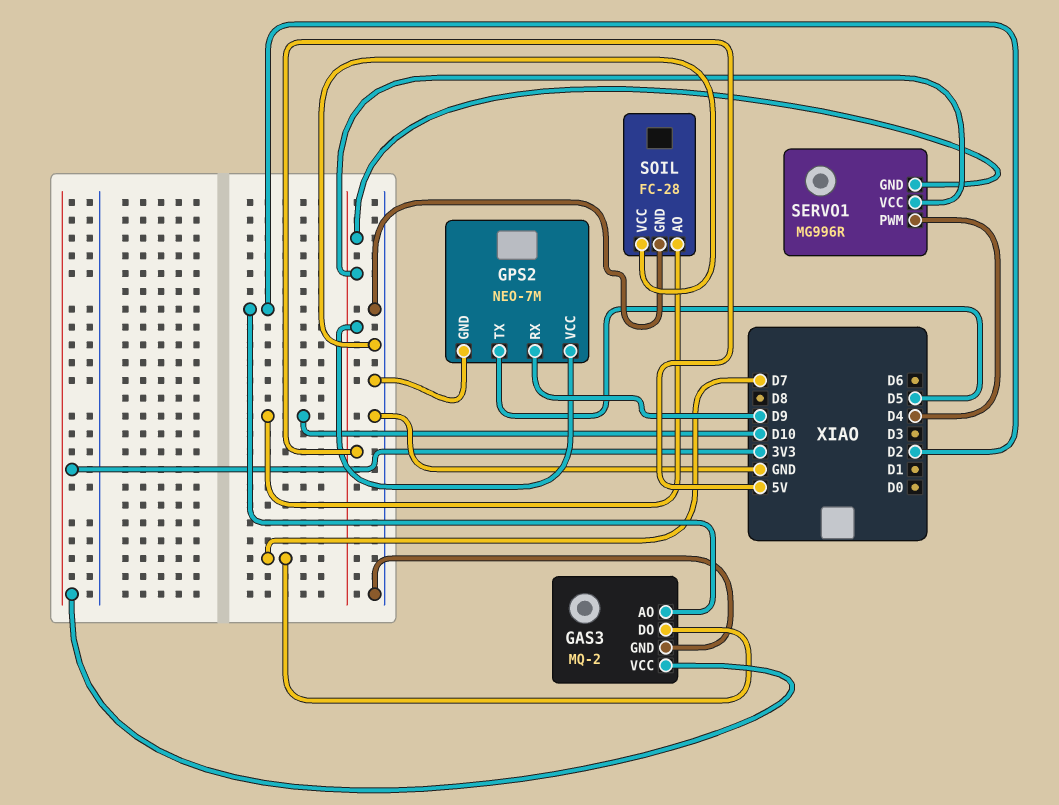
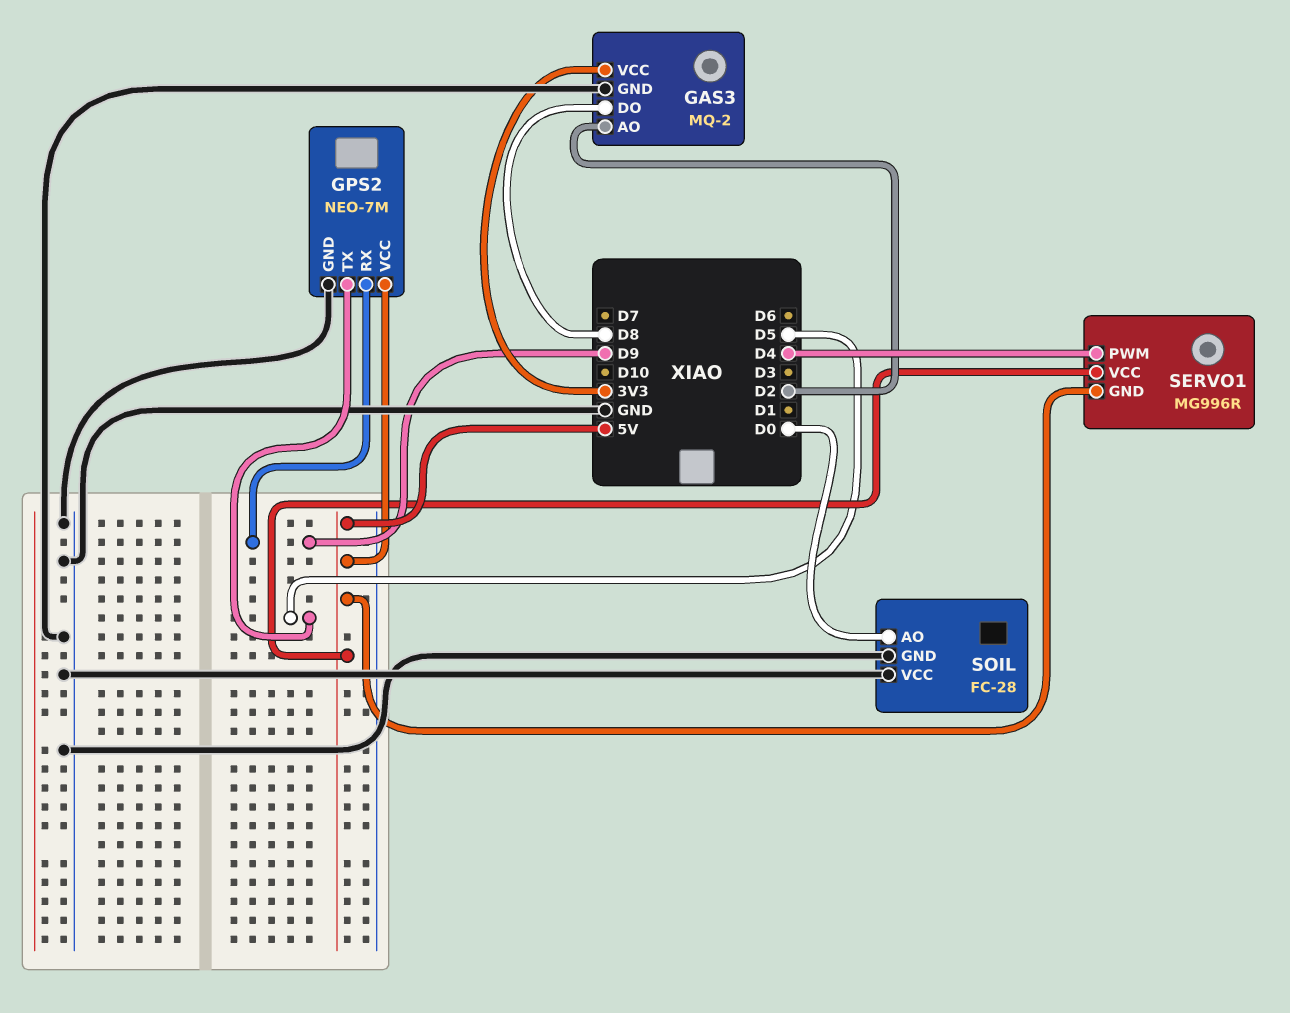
GAS3 pin DO: D7 -> D8
SOIL pin AO: D10 -> D0

